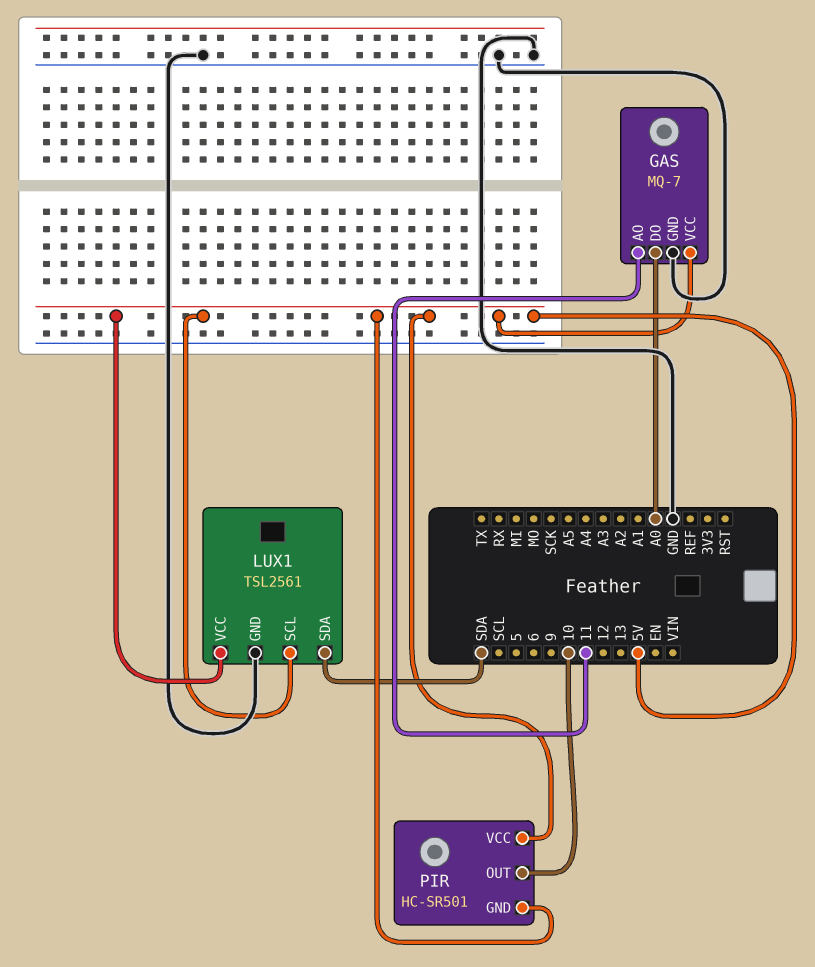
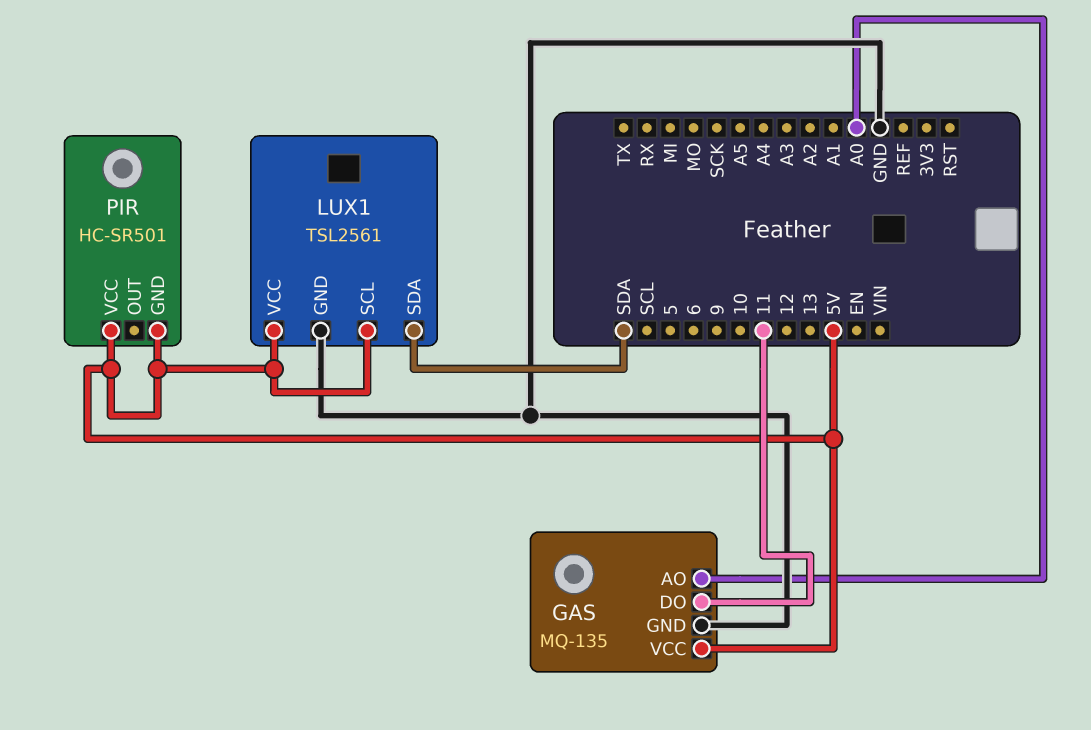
GAS: MQ-7 -> MQ-135
GAS pin AO: 11 -> A0
GAS pin DO: A0 -> 11
PIR pin OUT: 10 -> none

